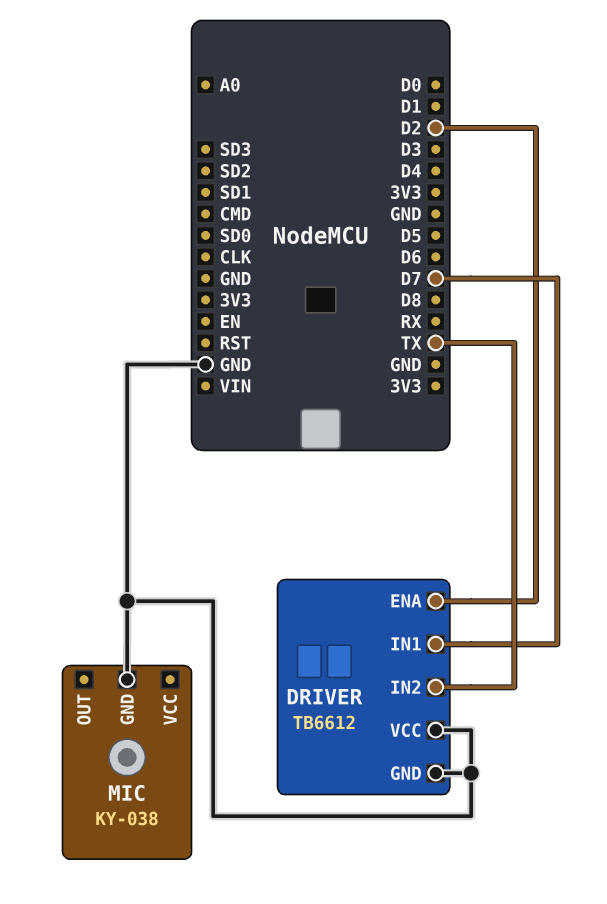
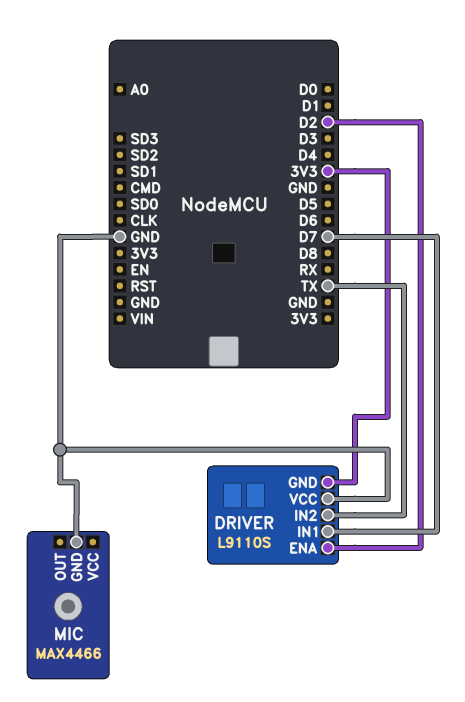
DRIVER: TB6612 -> L9110S
DRIVER pin GND: GND -> 3V3
MIC: KY-038 -> MAX4466

